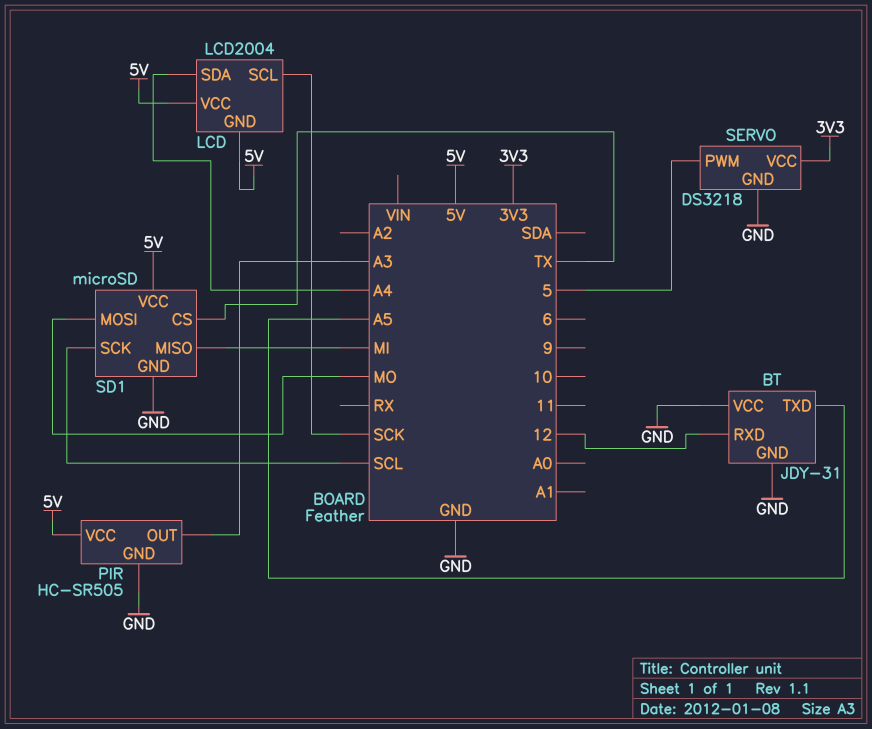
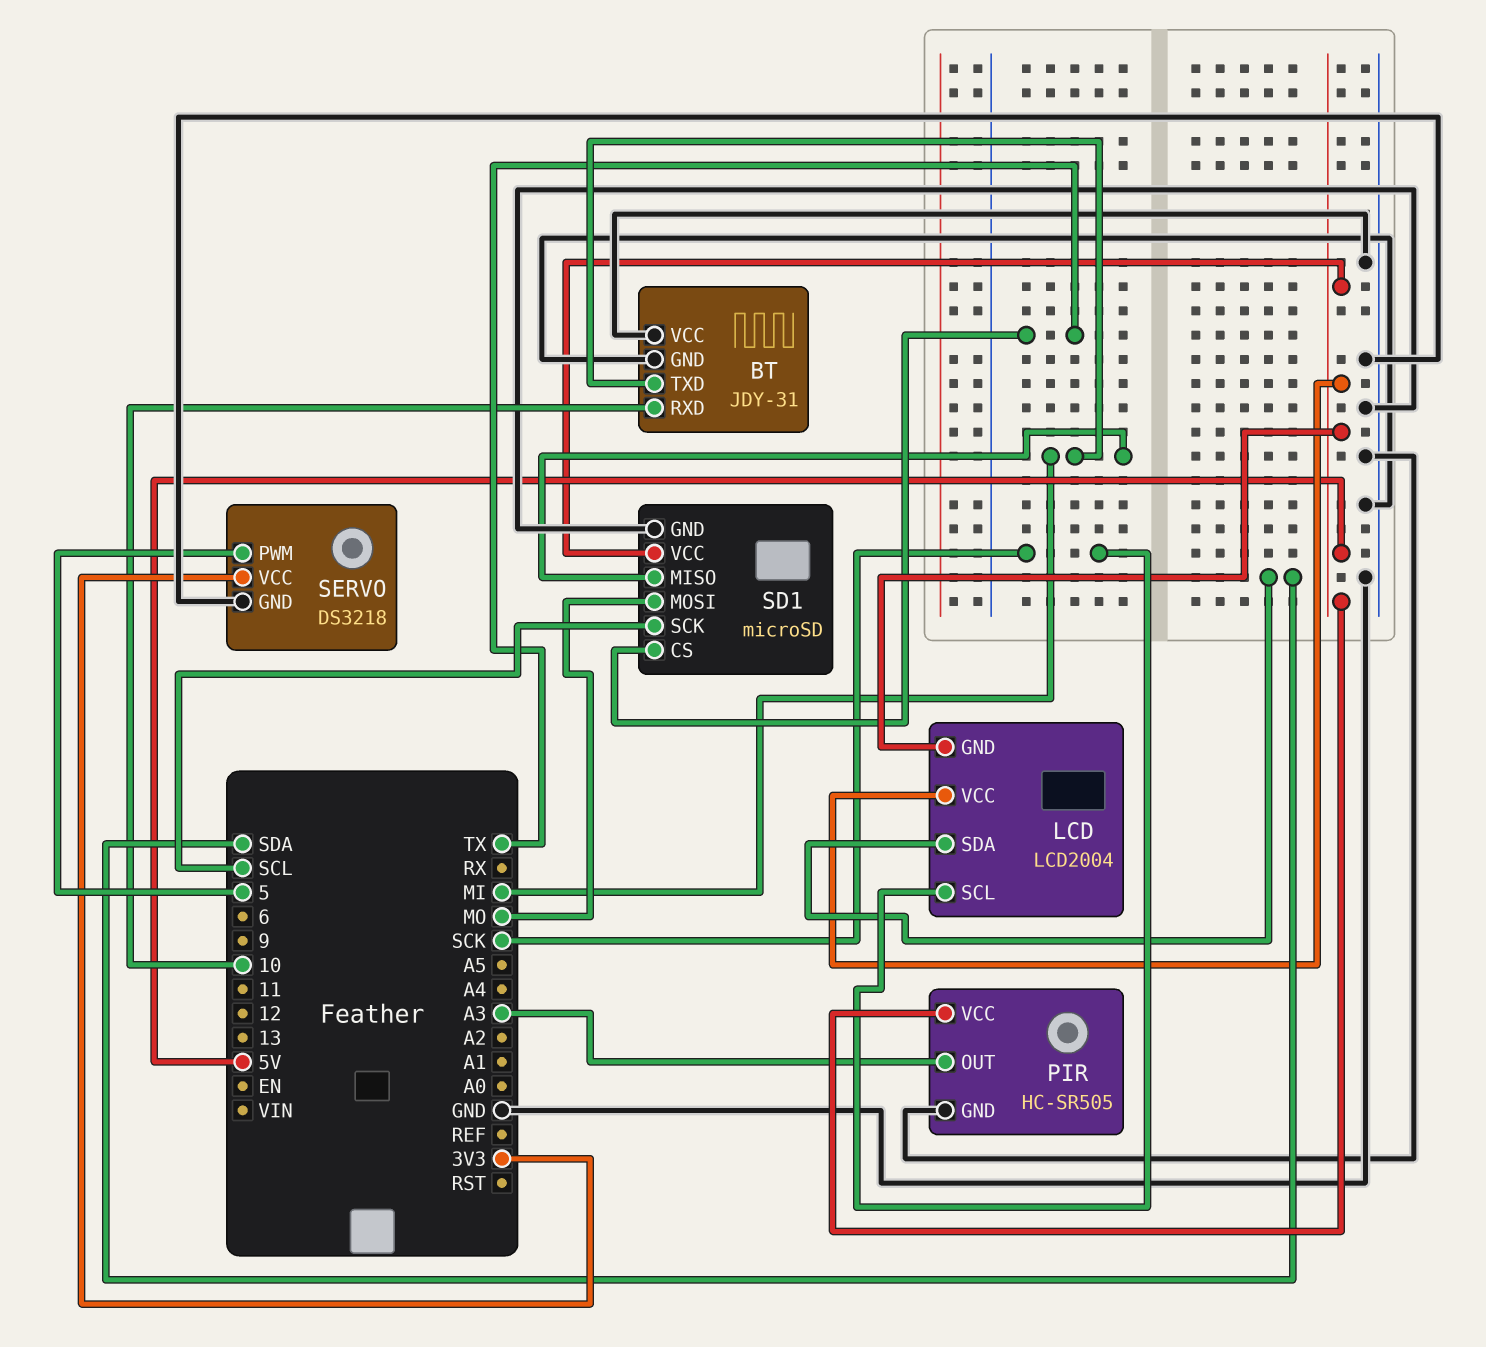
BT pin RXD: 12 -> 10
BT pin TXD: A5 -> MI
LCD pin SDA: A4 -> SDA

